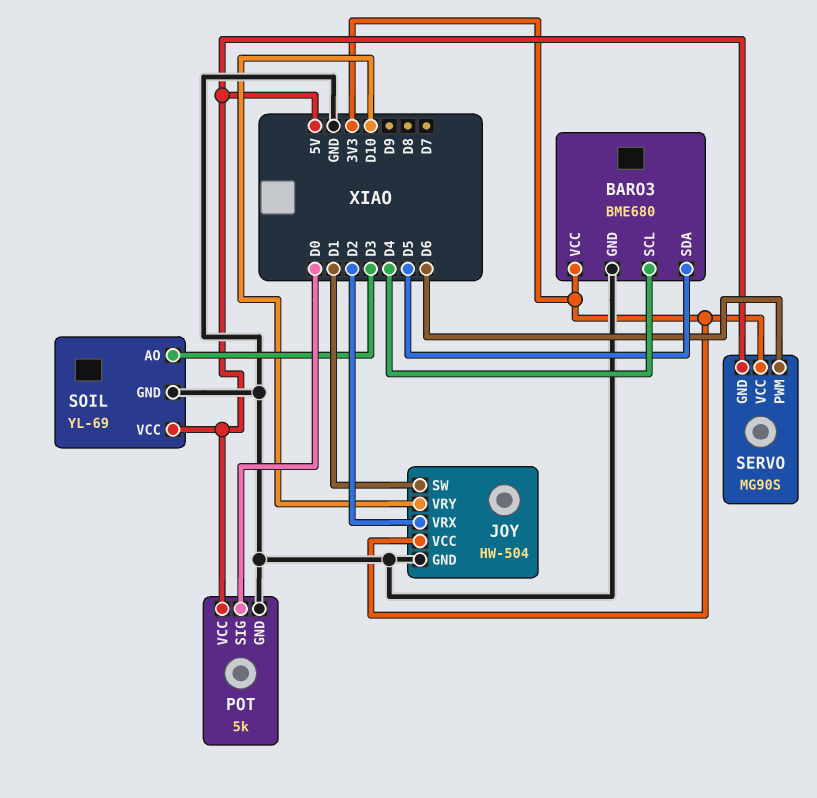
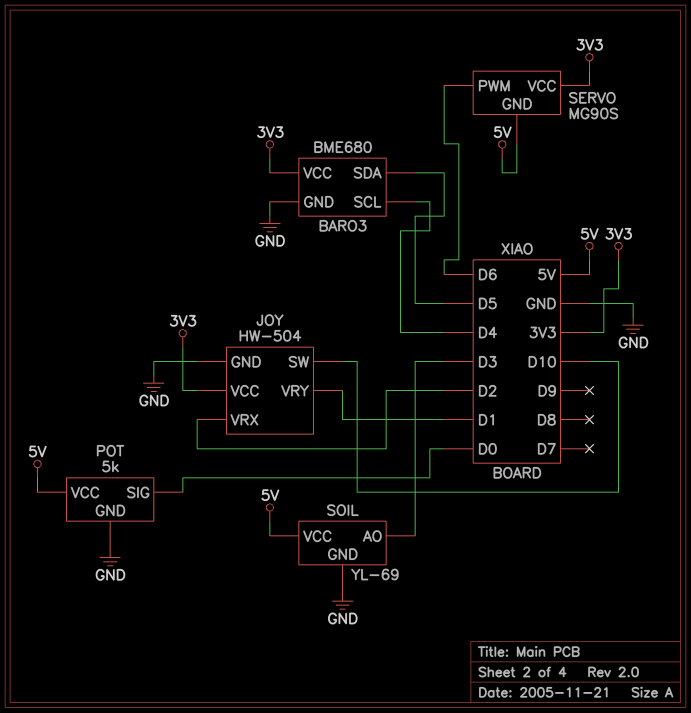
JOY pin SW: D1 -> D10
JOY pin VRY: D10 -> D1

